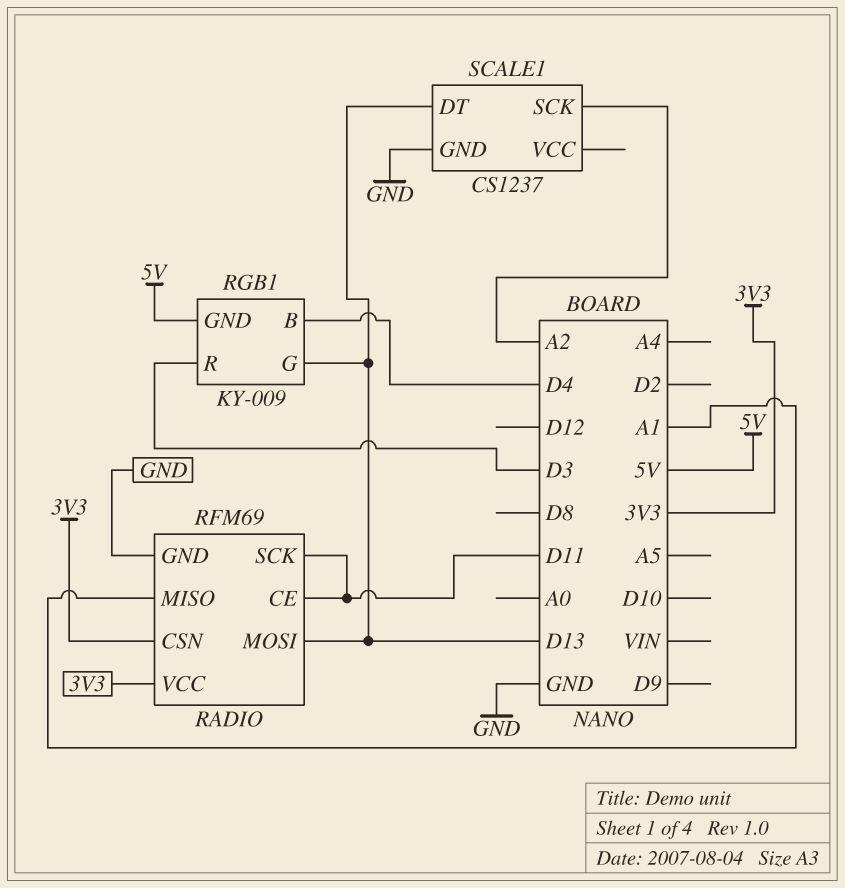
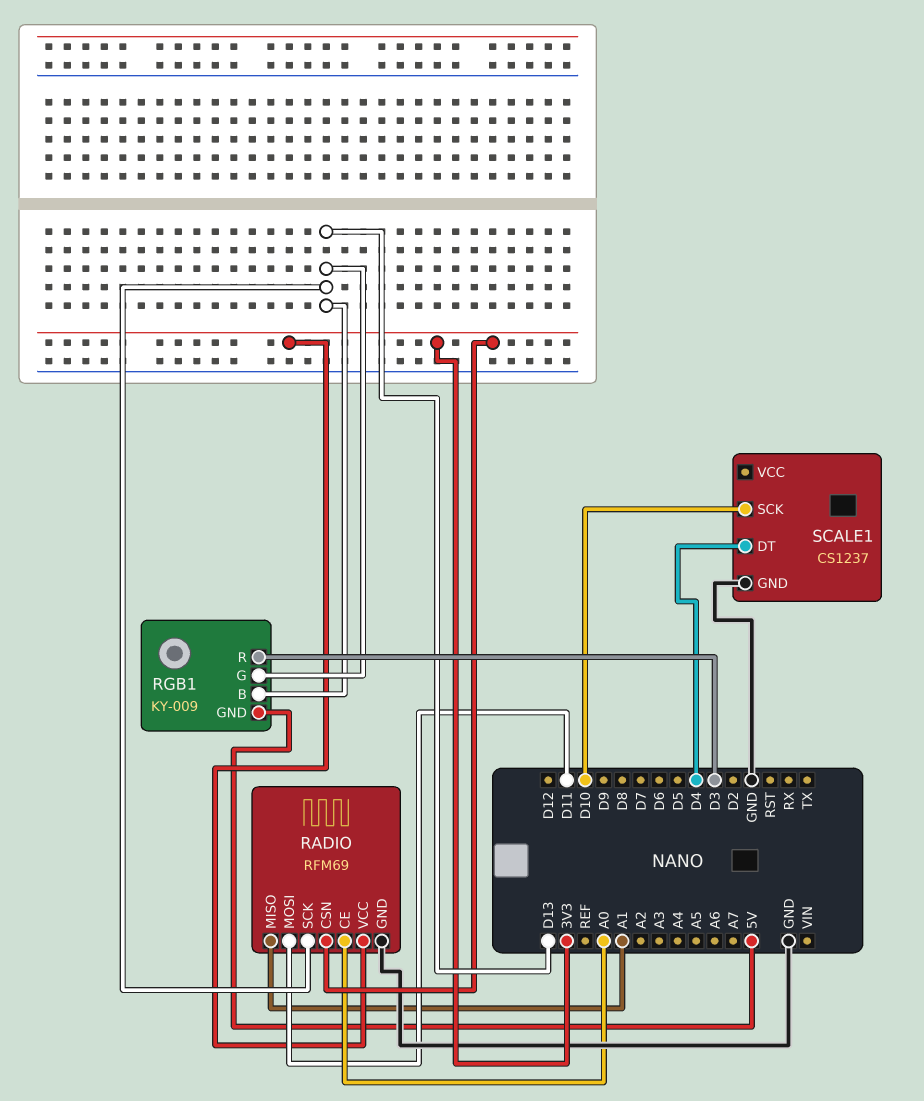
RADIO pin CE: D11 -> A0
RADIO pin MOSI: D13 -> D11
RADIO pin SCK: D11 -> D13
RGB1 pin B: D4 -> D13
SCALE1 pin DT: D13 -> D4
SCALE1 pin SCK: A2 -> D10

